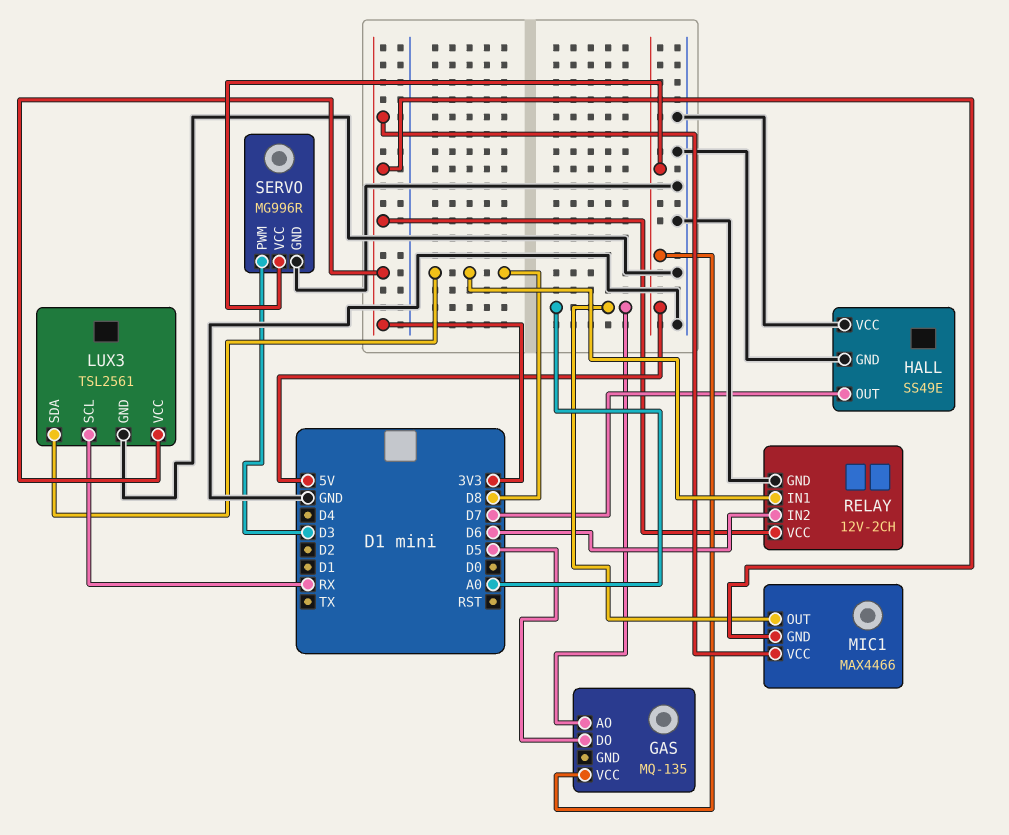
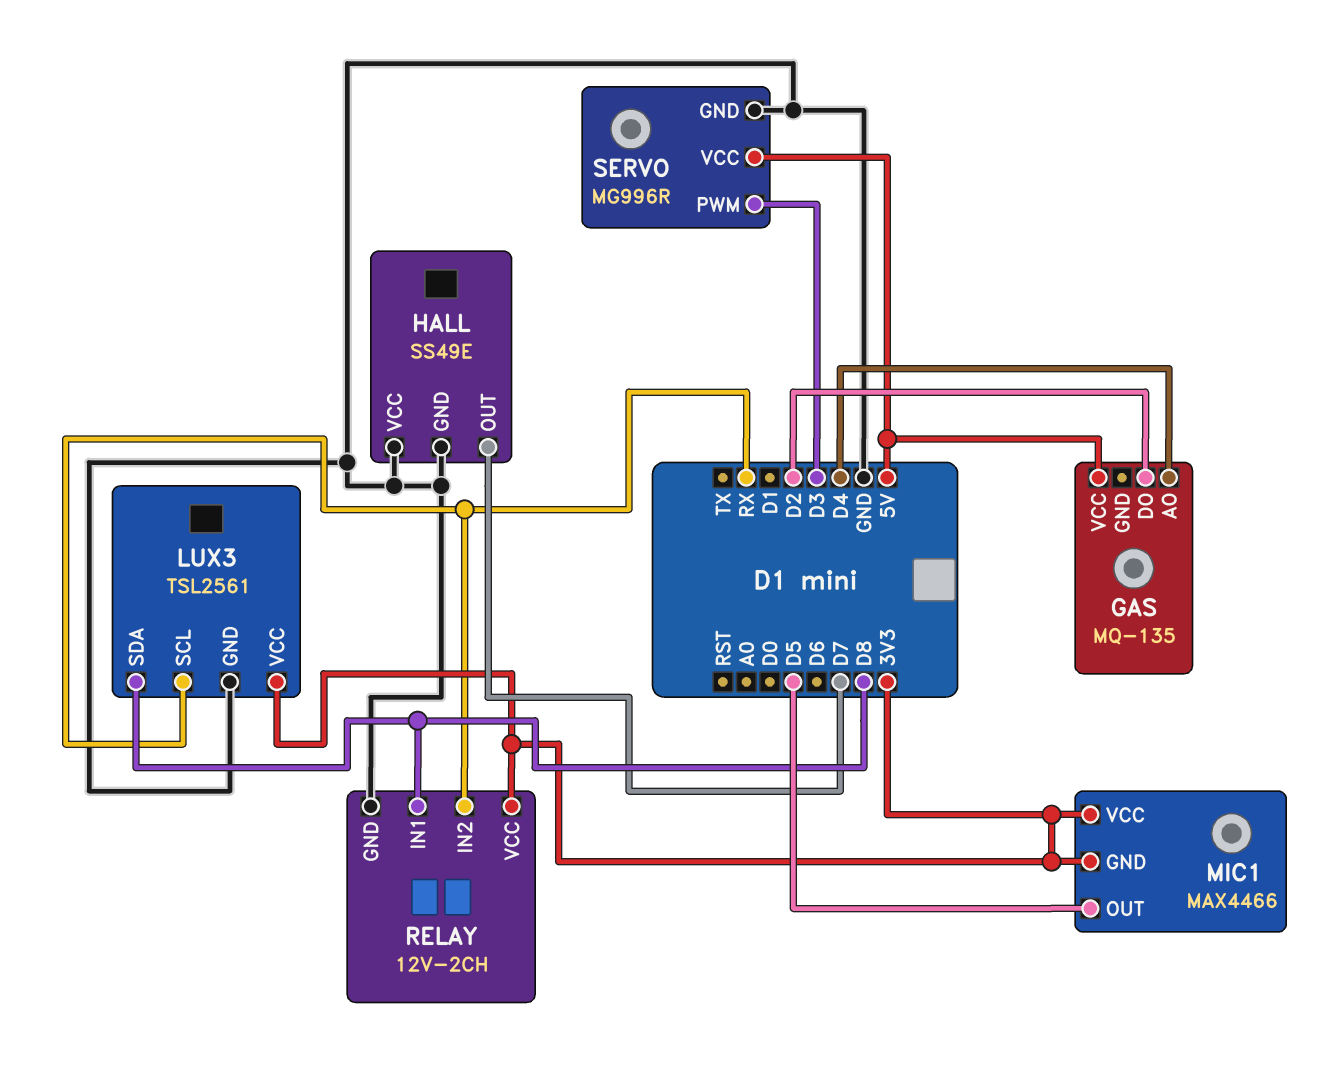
GAS pin AO: A0 -> D4
GAS pin DO: D5 -> D2
MIC1 pin OUT: A0 -> D5
RELAY pin IN2: D6 -> RX

